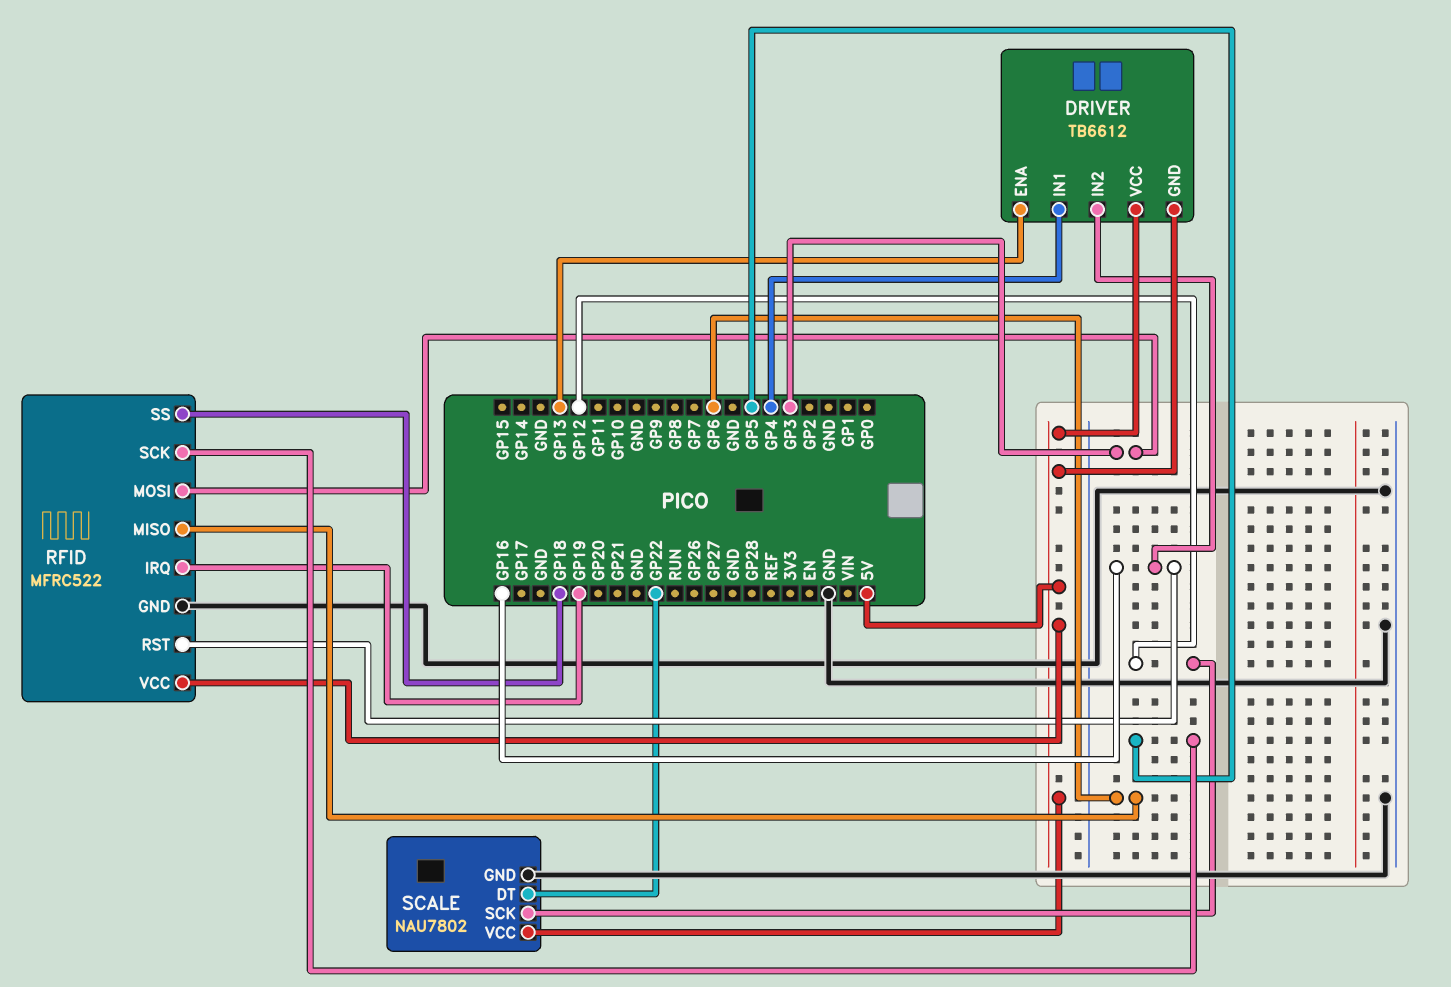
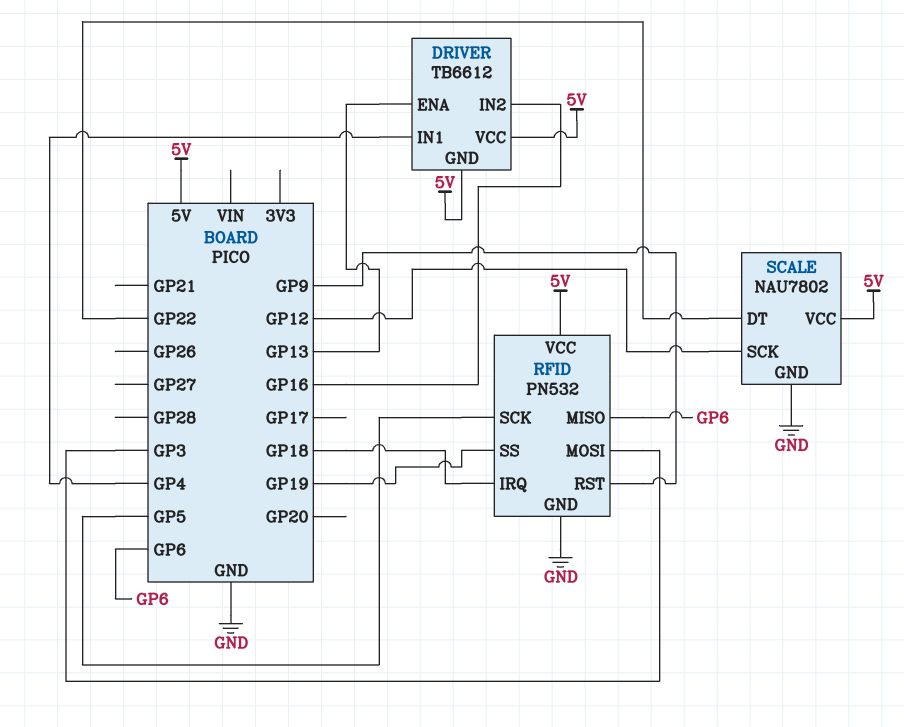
RFID: MFRC522 -> PN532
RFID pin IRQ: GP19 -> GP18
RFID pin RST: GP16 -> GP9
RFID pin SS: GP18 -> GP19

